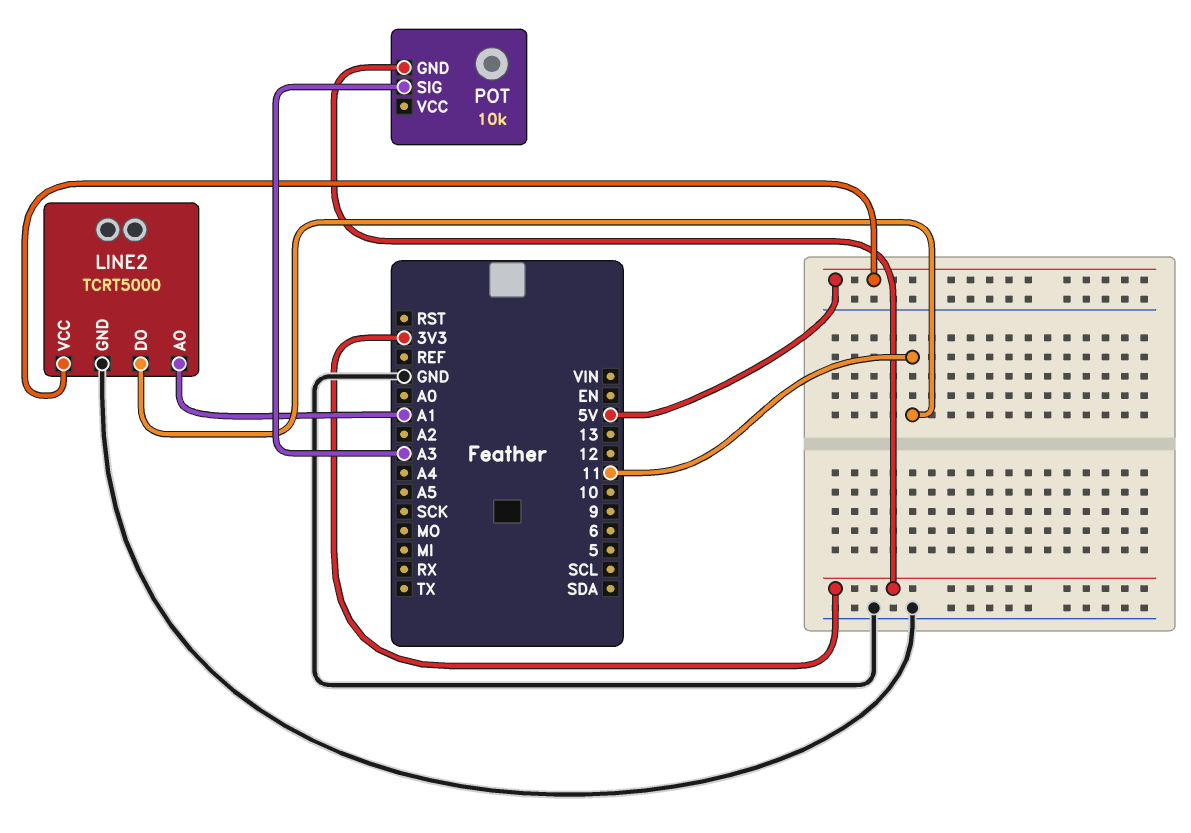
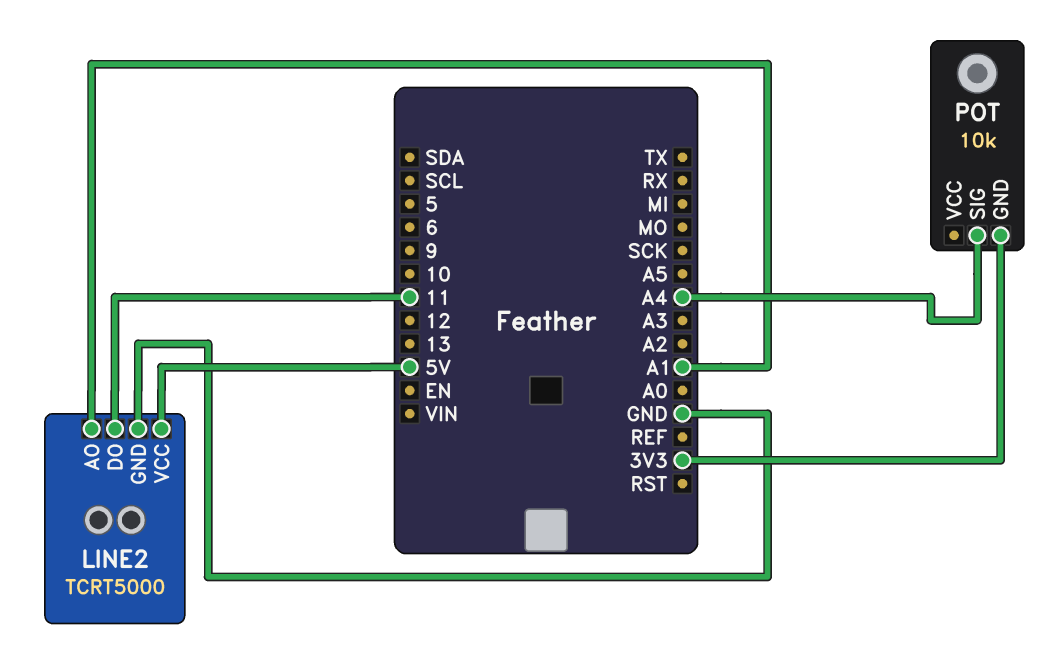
POT pin SIG: A3 -> A4

